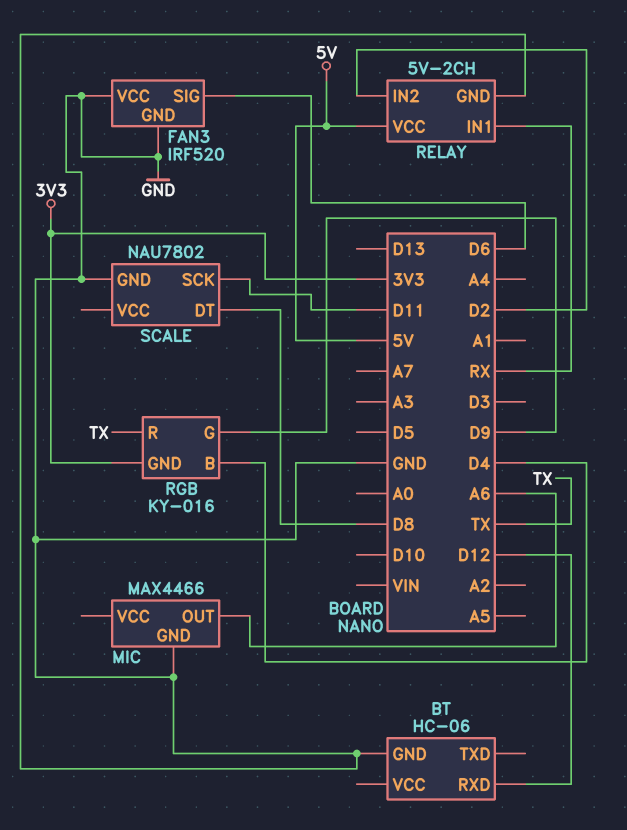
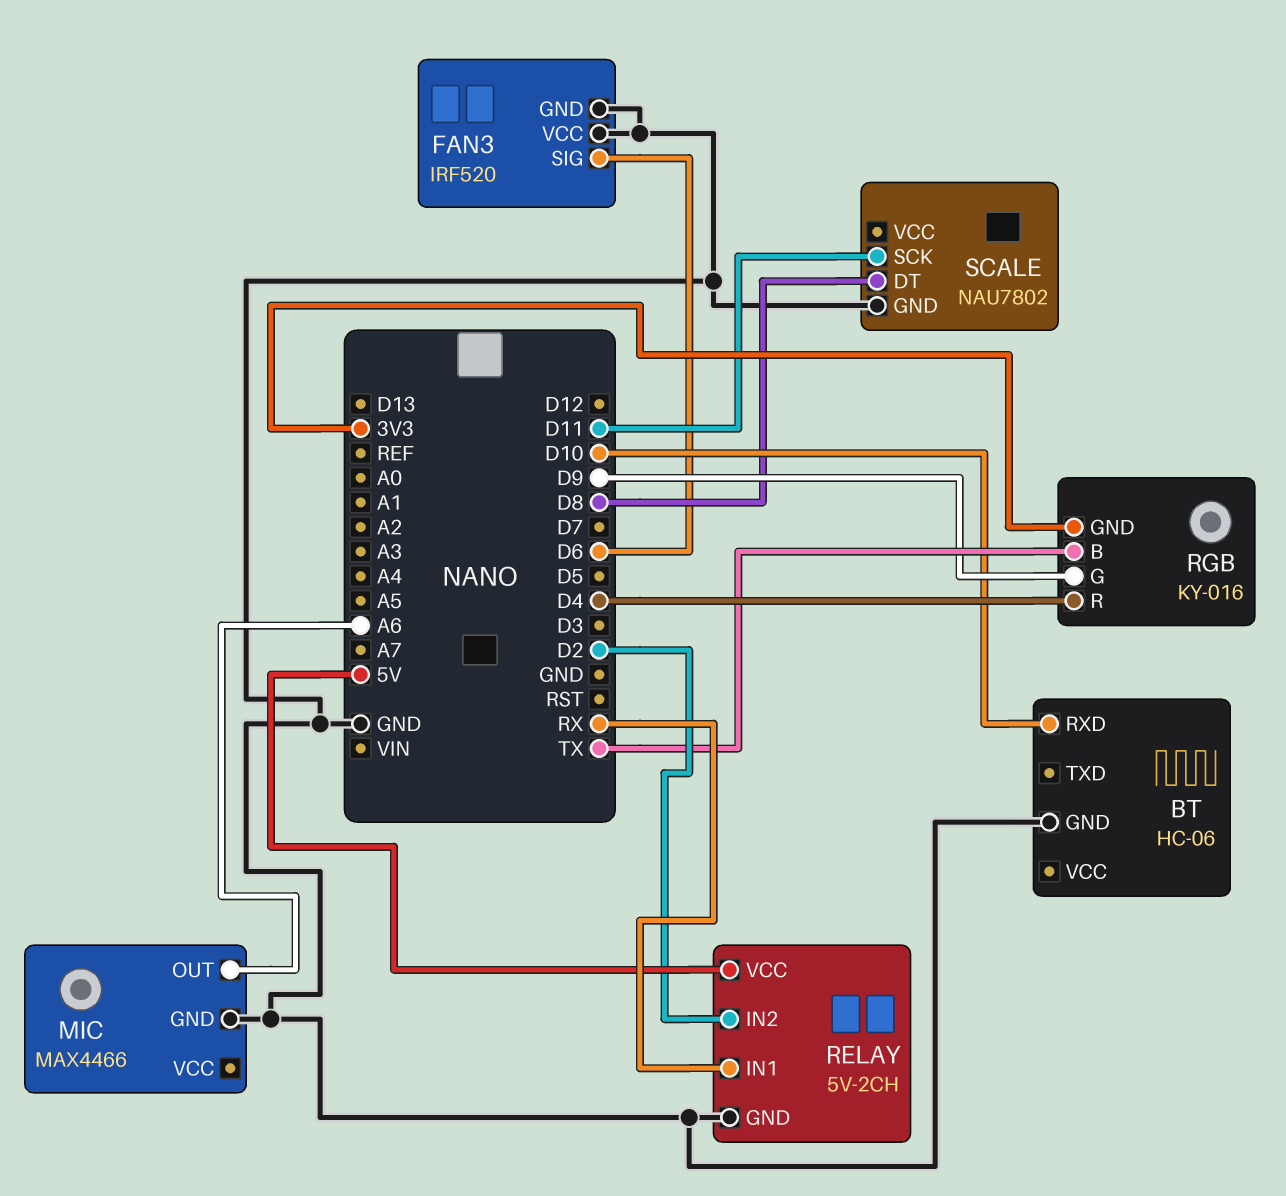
BT pin RXD: D12 -> D10
RGB pin B: D4 -> TX
RGB pin R: TX -> D4

